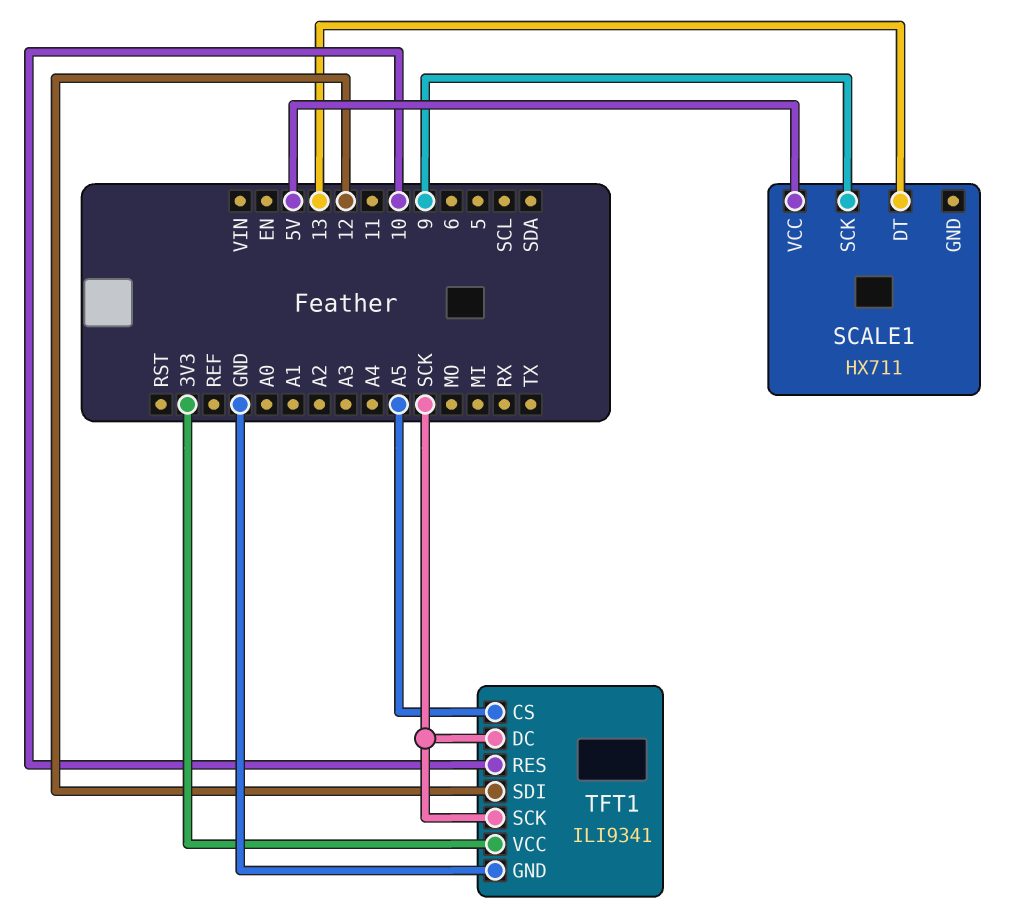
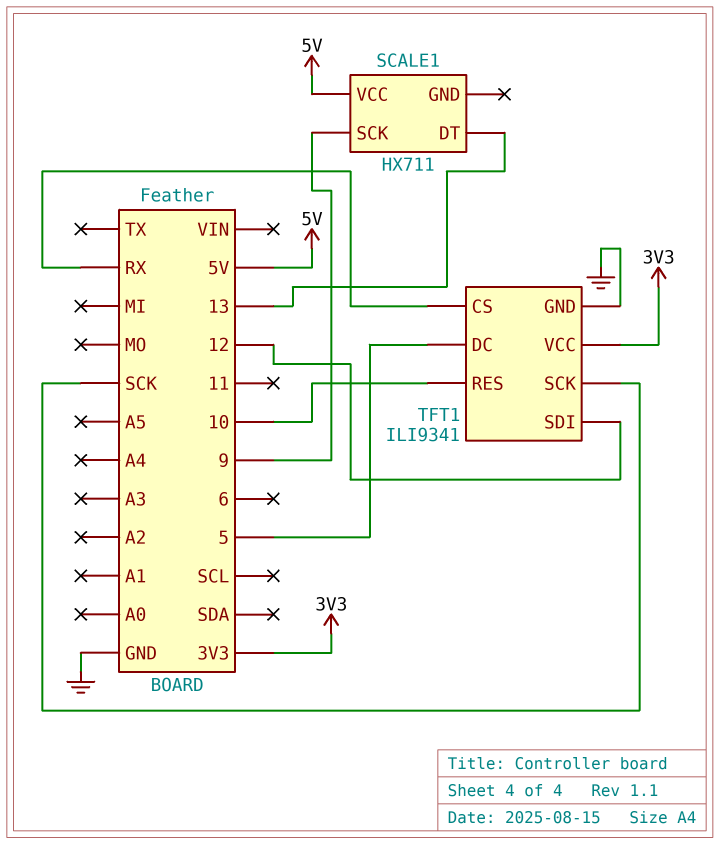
TFT1 pin CS: A5 -> RX
TFT1 pin DC: SCK -> 5

